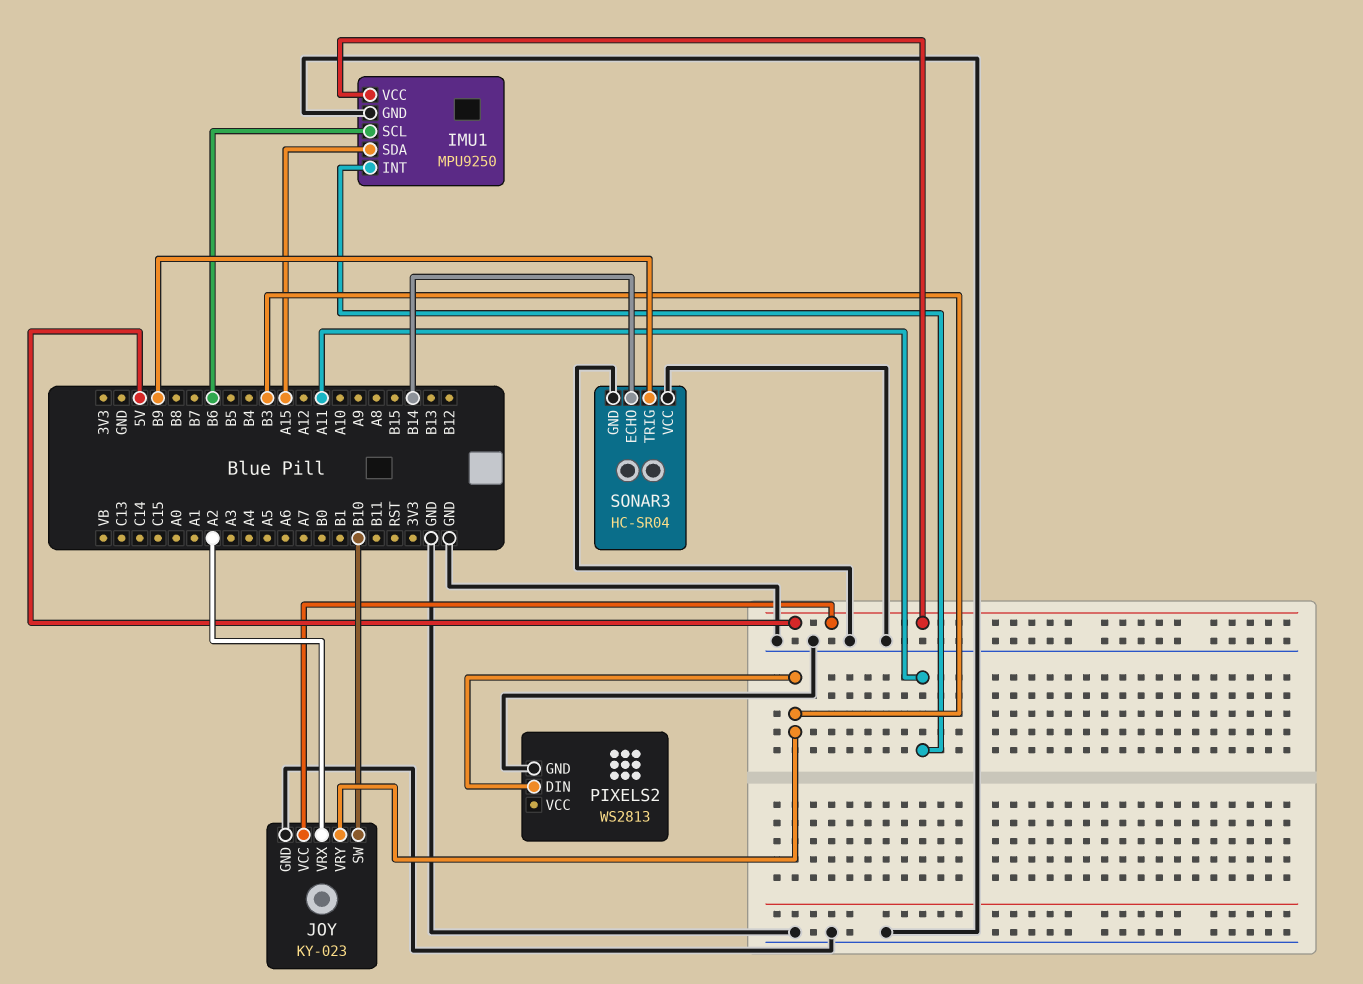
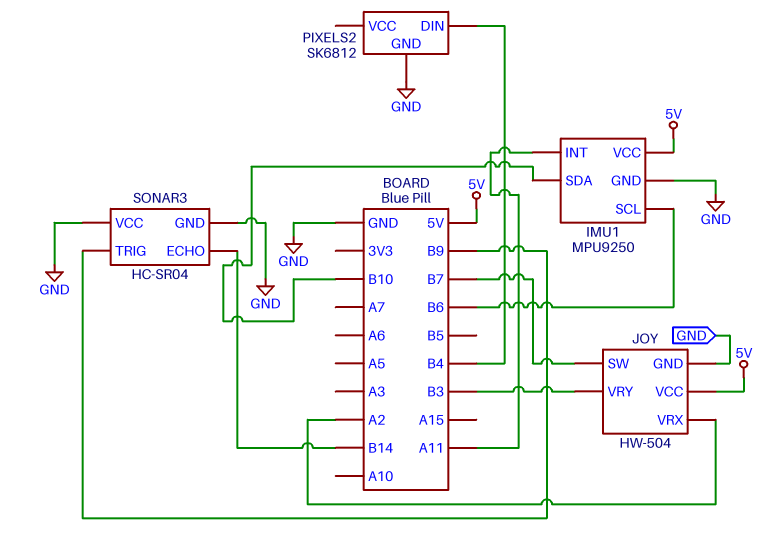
IMU1 pin SDA: A15 -> B10
JOY: KY-023 -> HW-504
JOY pin SW: B10 -> B7
PIXELS2: WS2813 -> SK6812
PIXELS2 pin DIN: B3 -> B4

